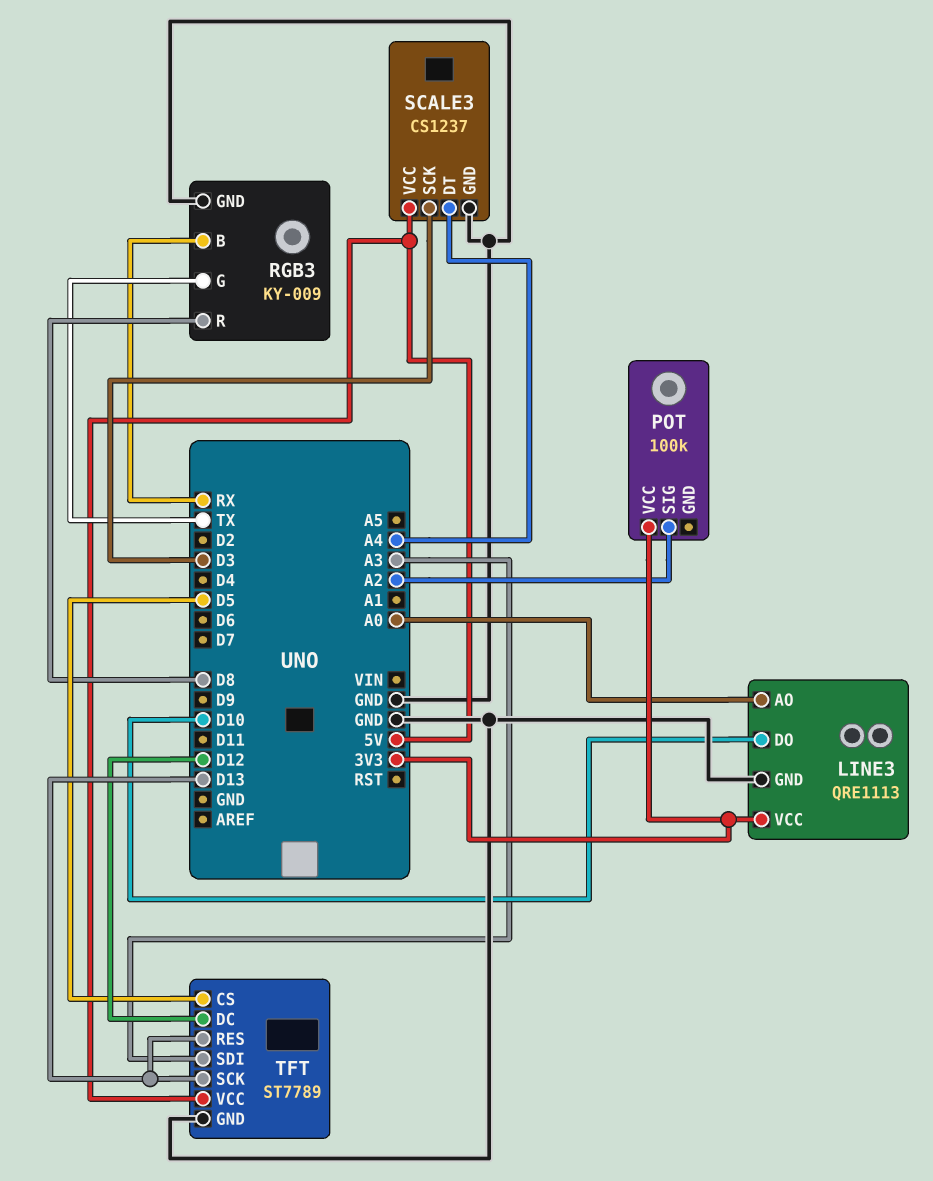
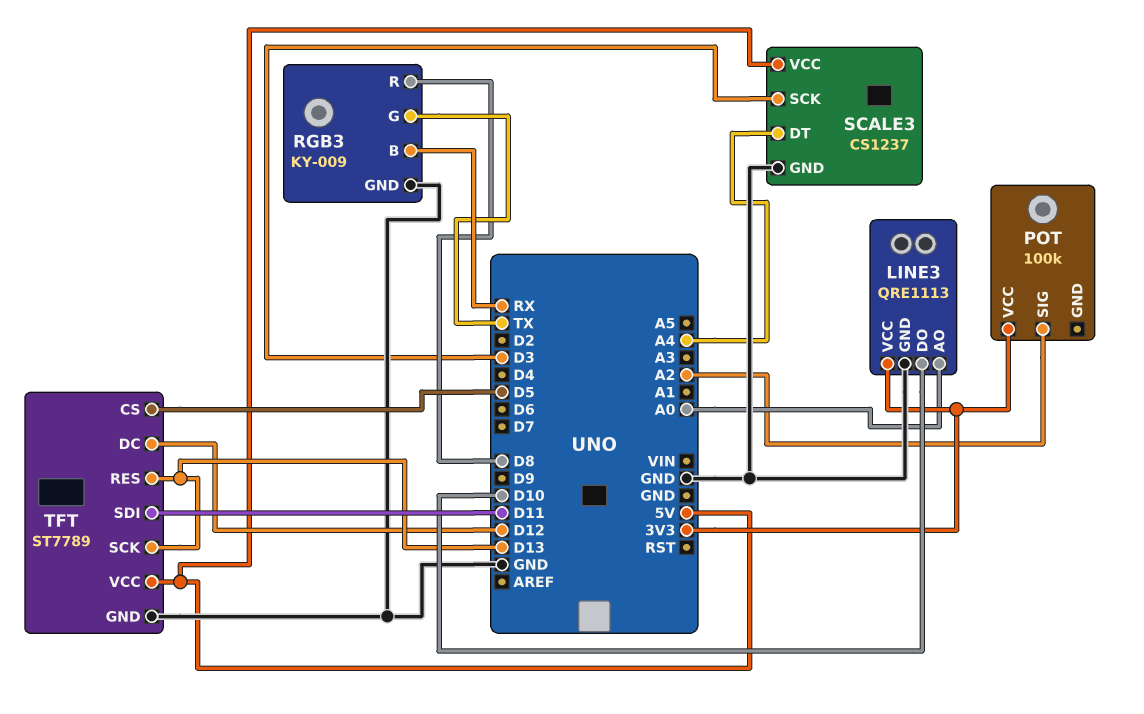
TFT pin SDI: A3 -> D11

